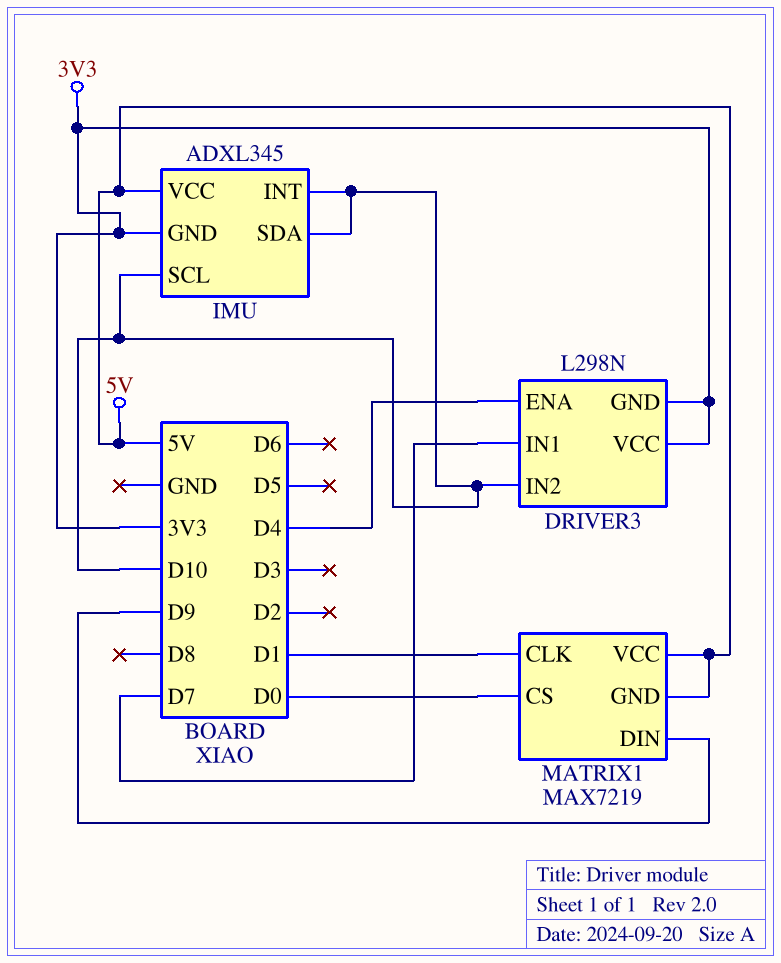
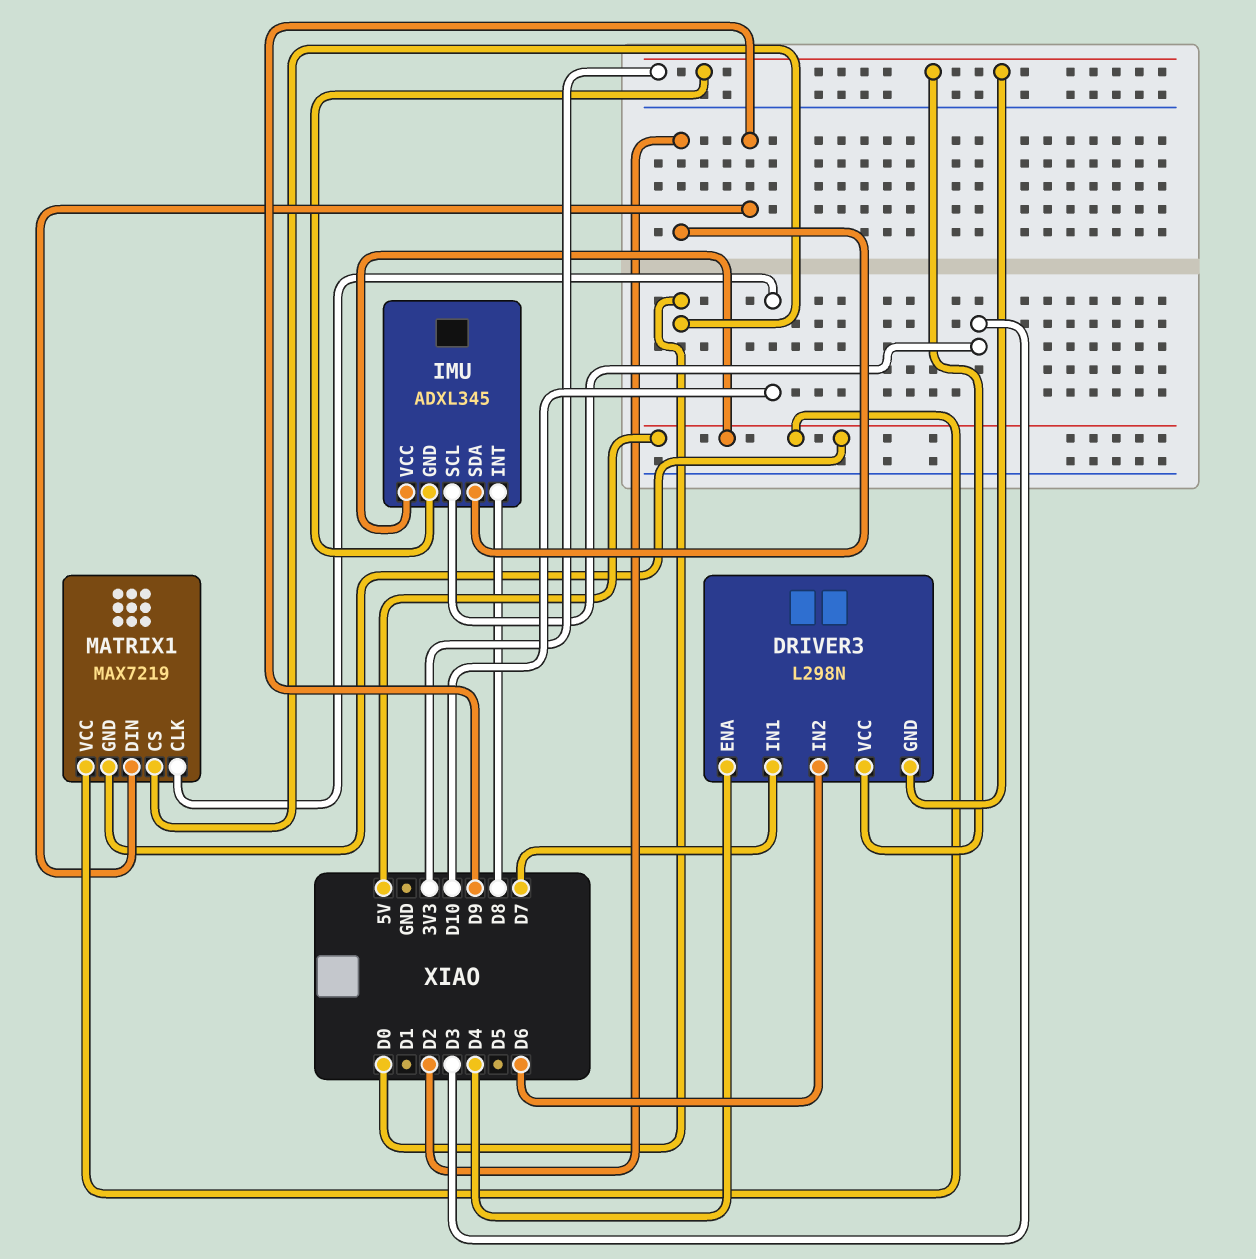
DRIVER3 pin IN2: D10 -> D6
IMU pin INT: D10 -> D8
IMU pin SCL: D10 -> D3
IMU pin SDA: D10 -> D2
MATRIX1 pin CLK: D1 -> D10

